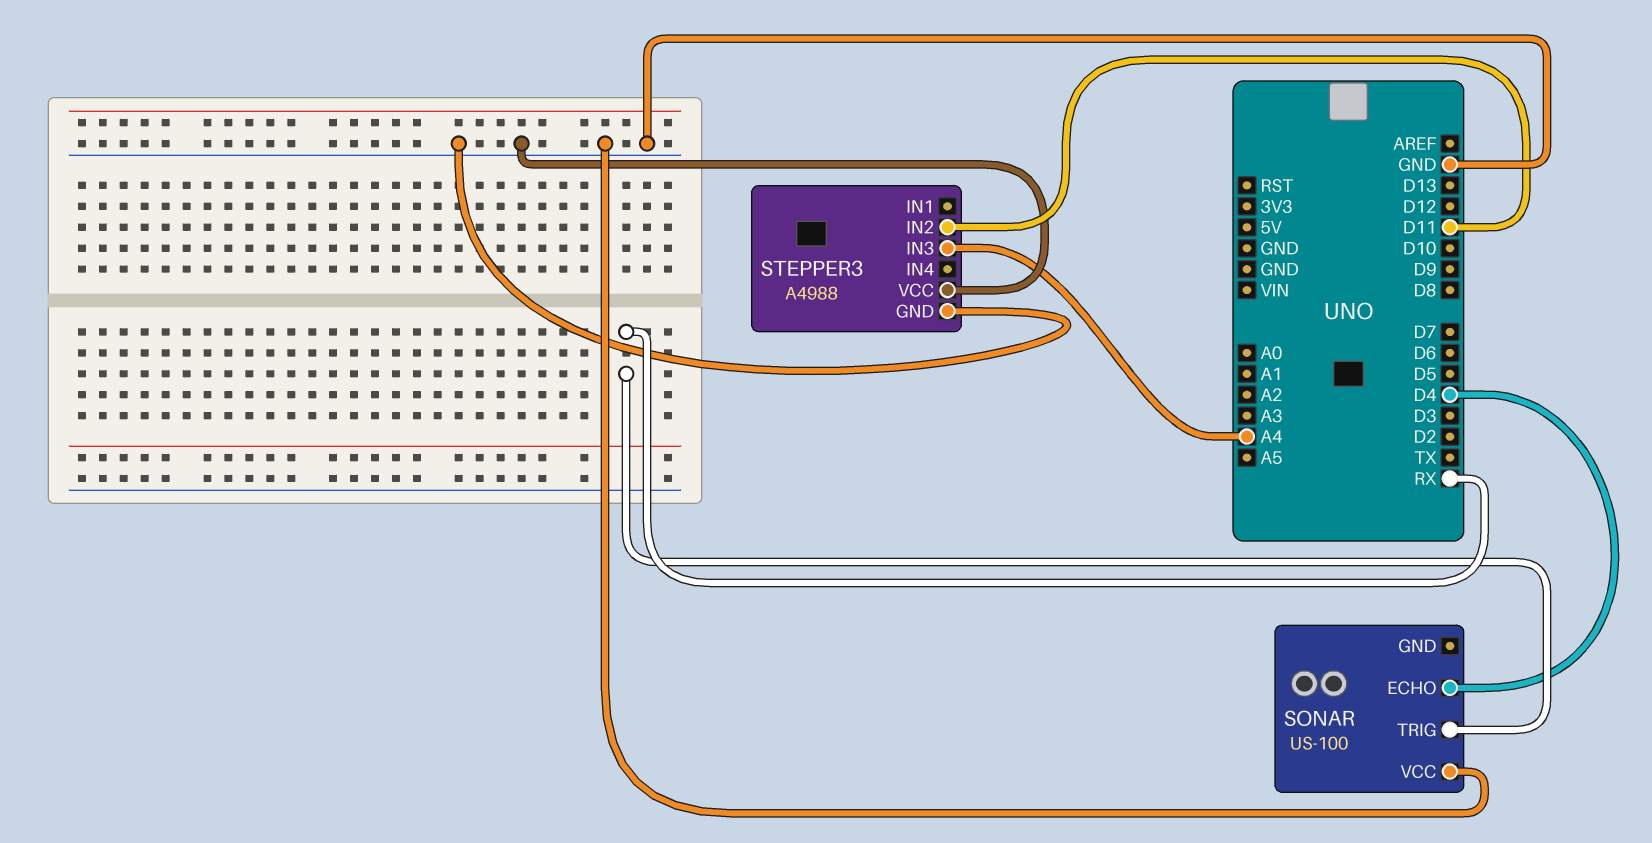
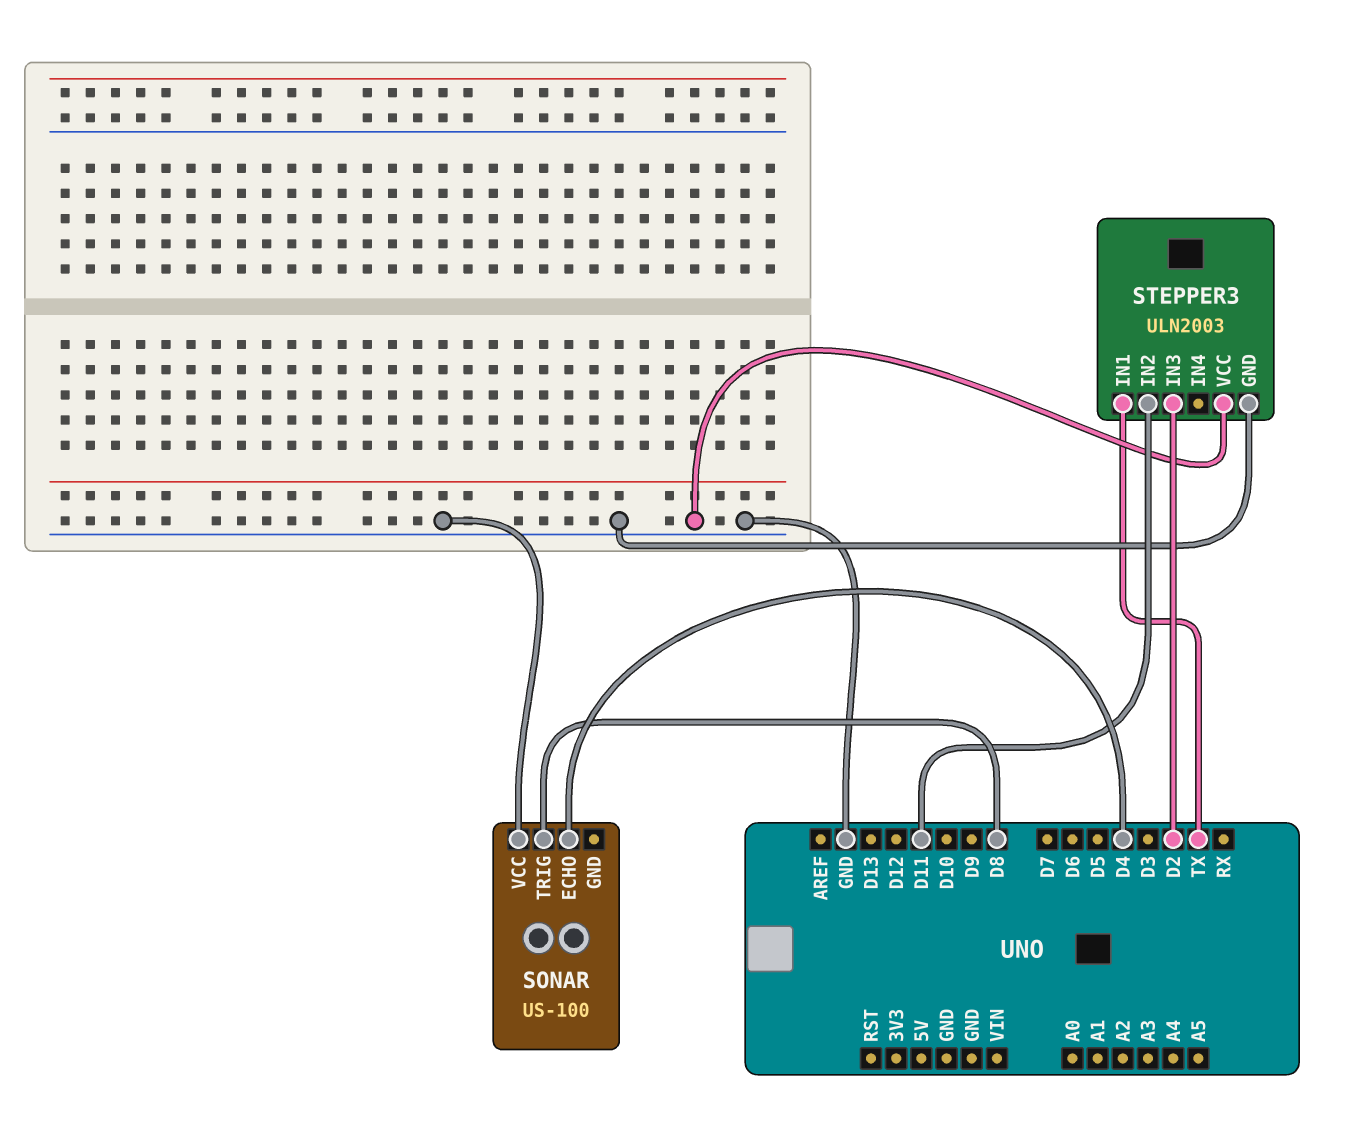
SONAR pin TRIG: RX -> D8
STEPPER3: A4988 -> ULN2003
STEPPER3 pin IN1: none -> TX
STEPPER3 pin IN3: A4 -> D2

